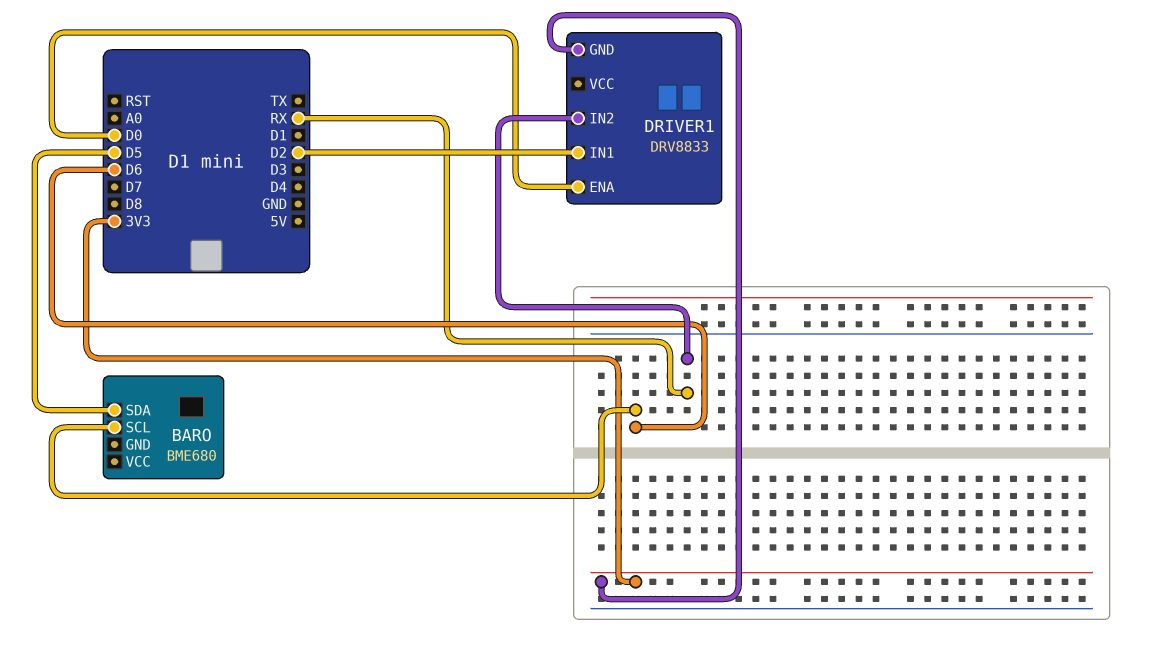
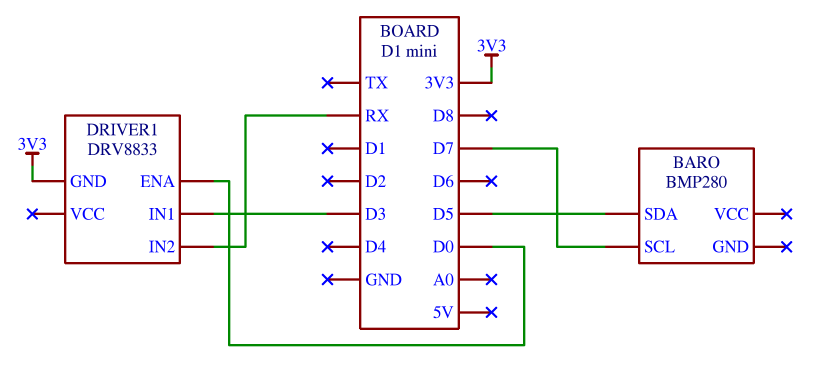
BARO: BME680 -> BMP280
BARO pin SCL: D6 -> D7
DRIVER1 pin IN1: D2 -> D3

